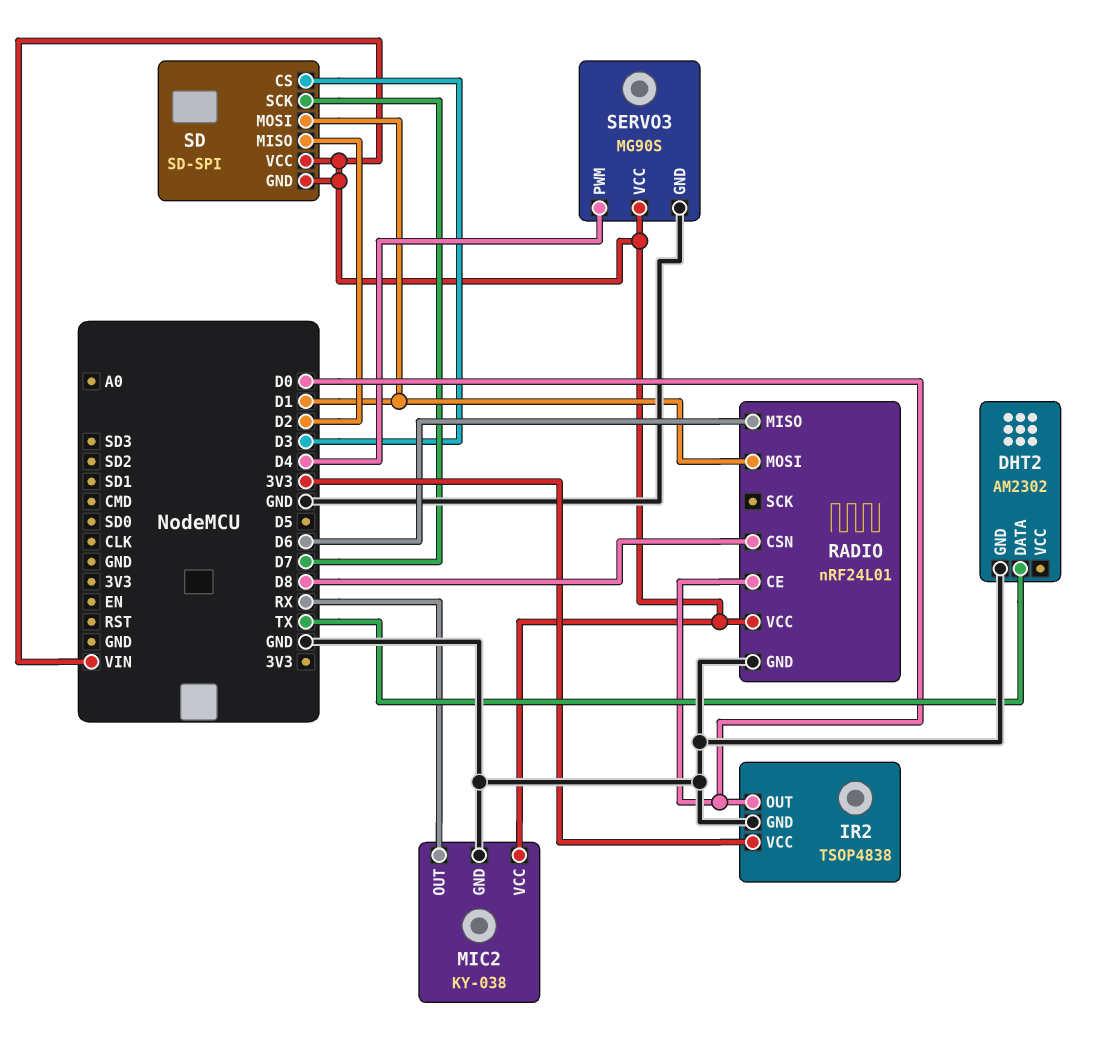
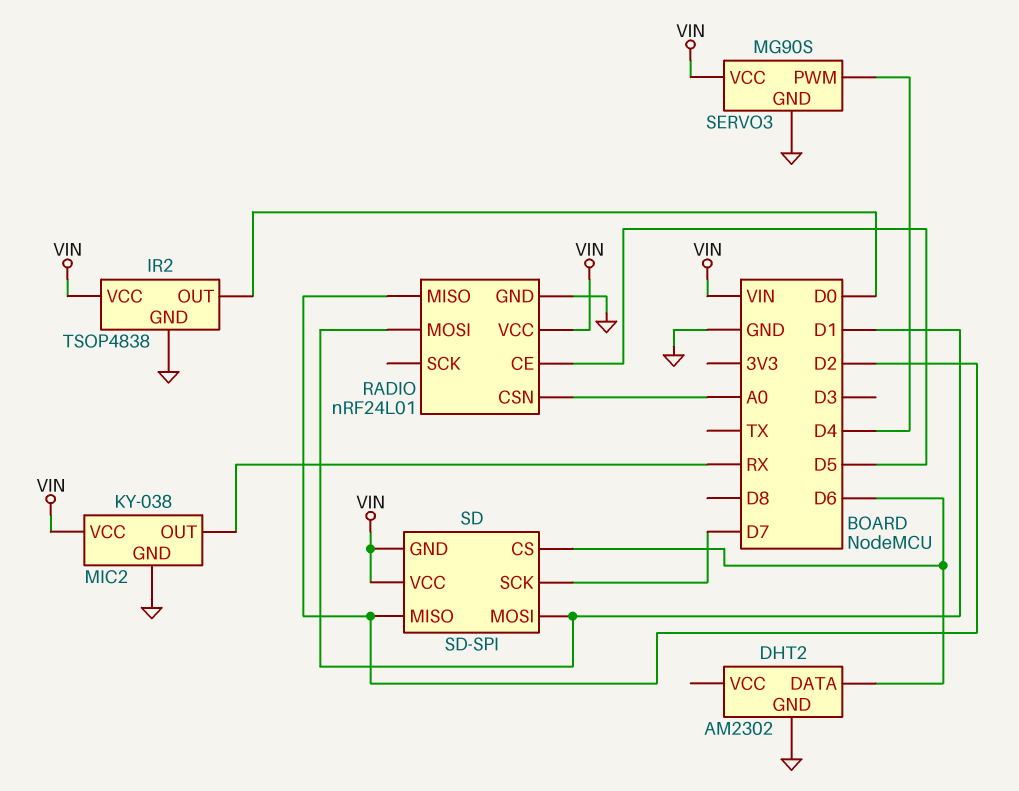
DHT2 pin DATA: TX -> D6
IR2 pin VCC: 3V3 -> VIN
RADIO pin CE: D0 -> D5
RADIO pin CSN: D8 -> A0
RADIO pin MISO: D6 -> D2
SD pin CS: D3 -> D6

